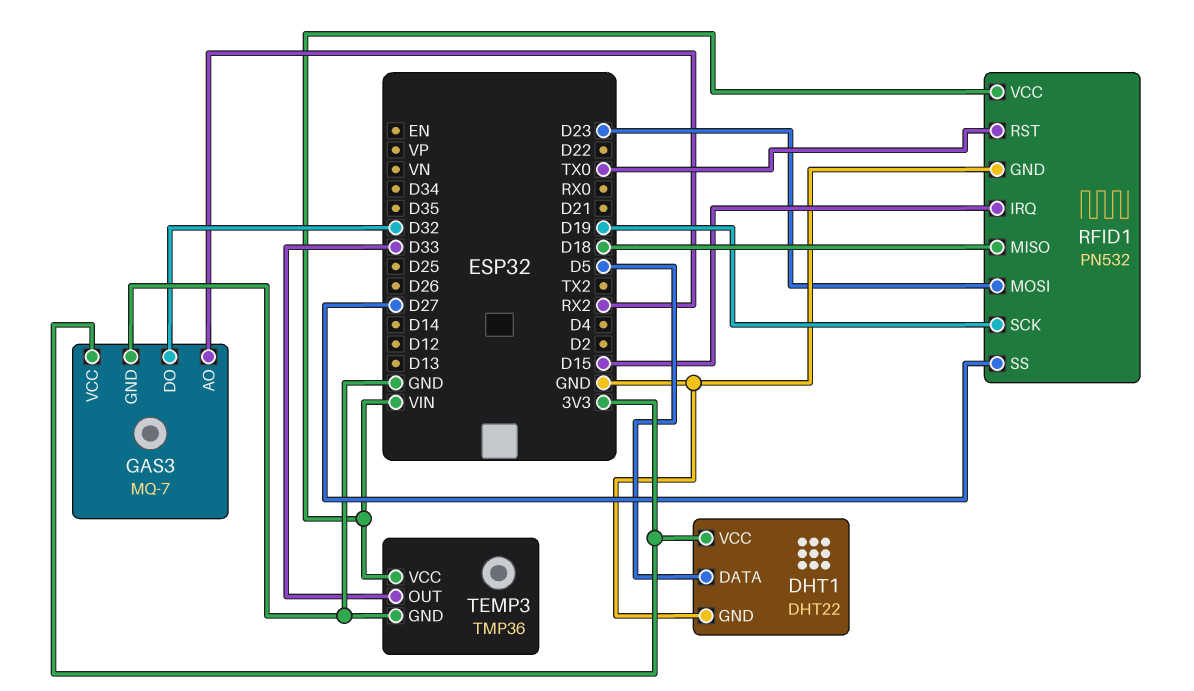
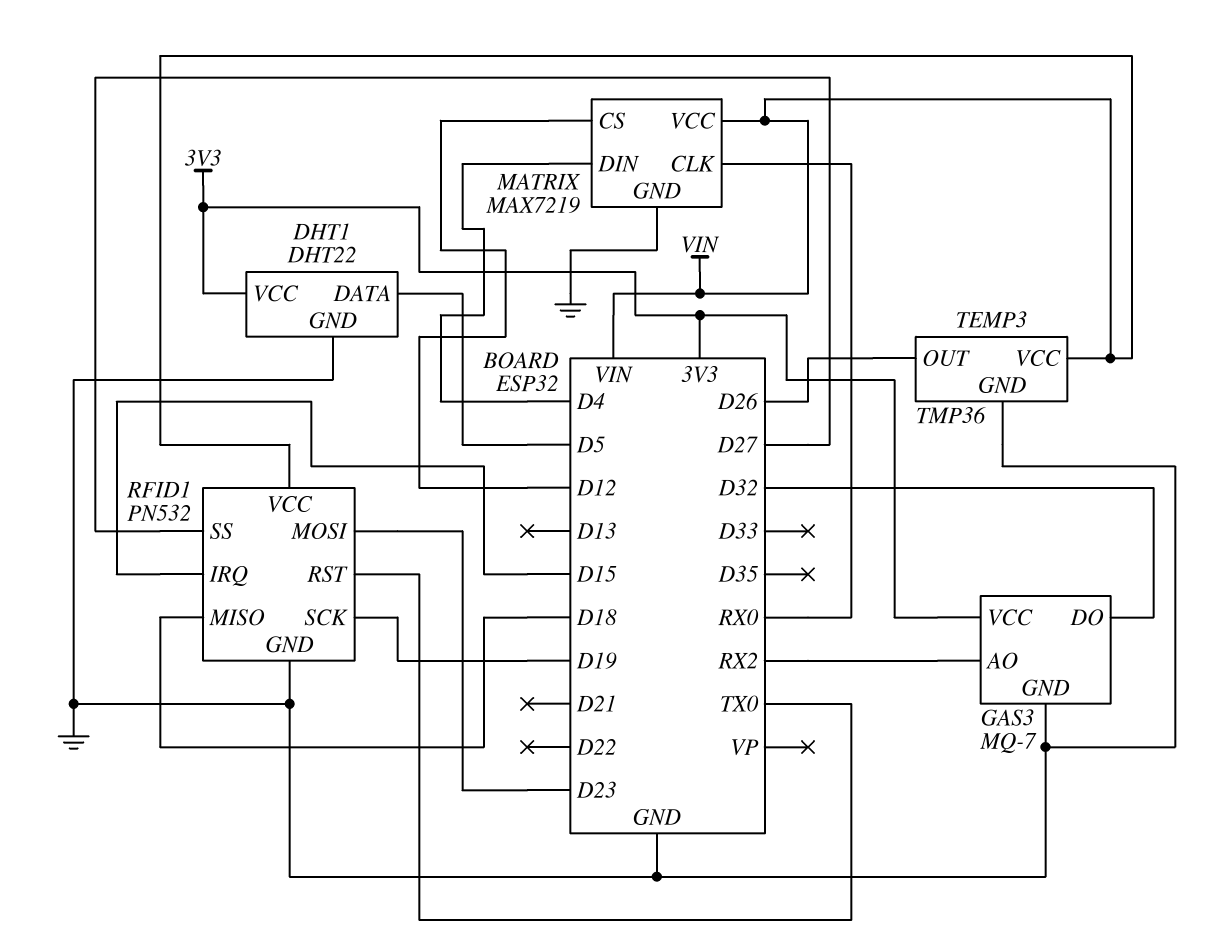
MATRIX: none -> MAX7219
MATRIX pin CLK: none -> RX0
MATRIX pin CS: none -> D12
MATRIX pin DIN: none -> D4
MATRIX pin GND: none -> GND
MATRIX pin VCC: none -> VIN
TEMP3 pin OUT: D33 -> D26

